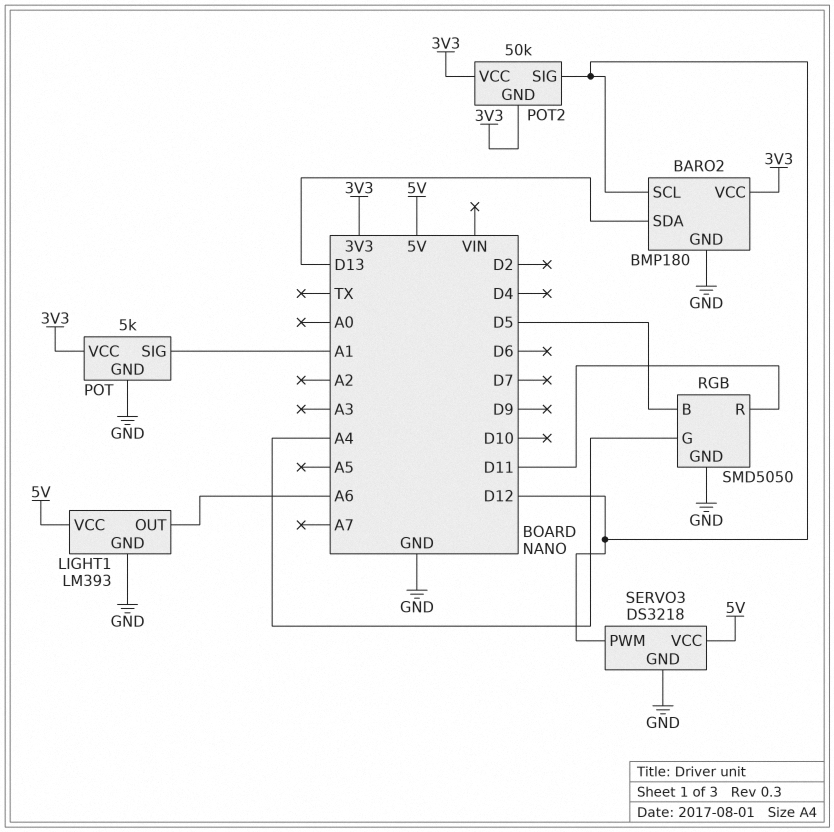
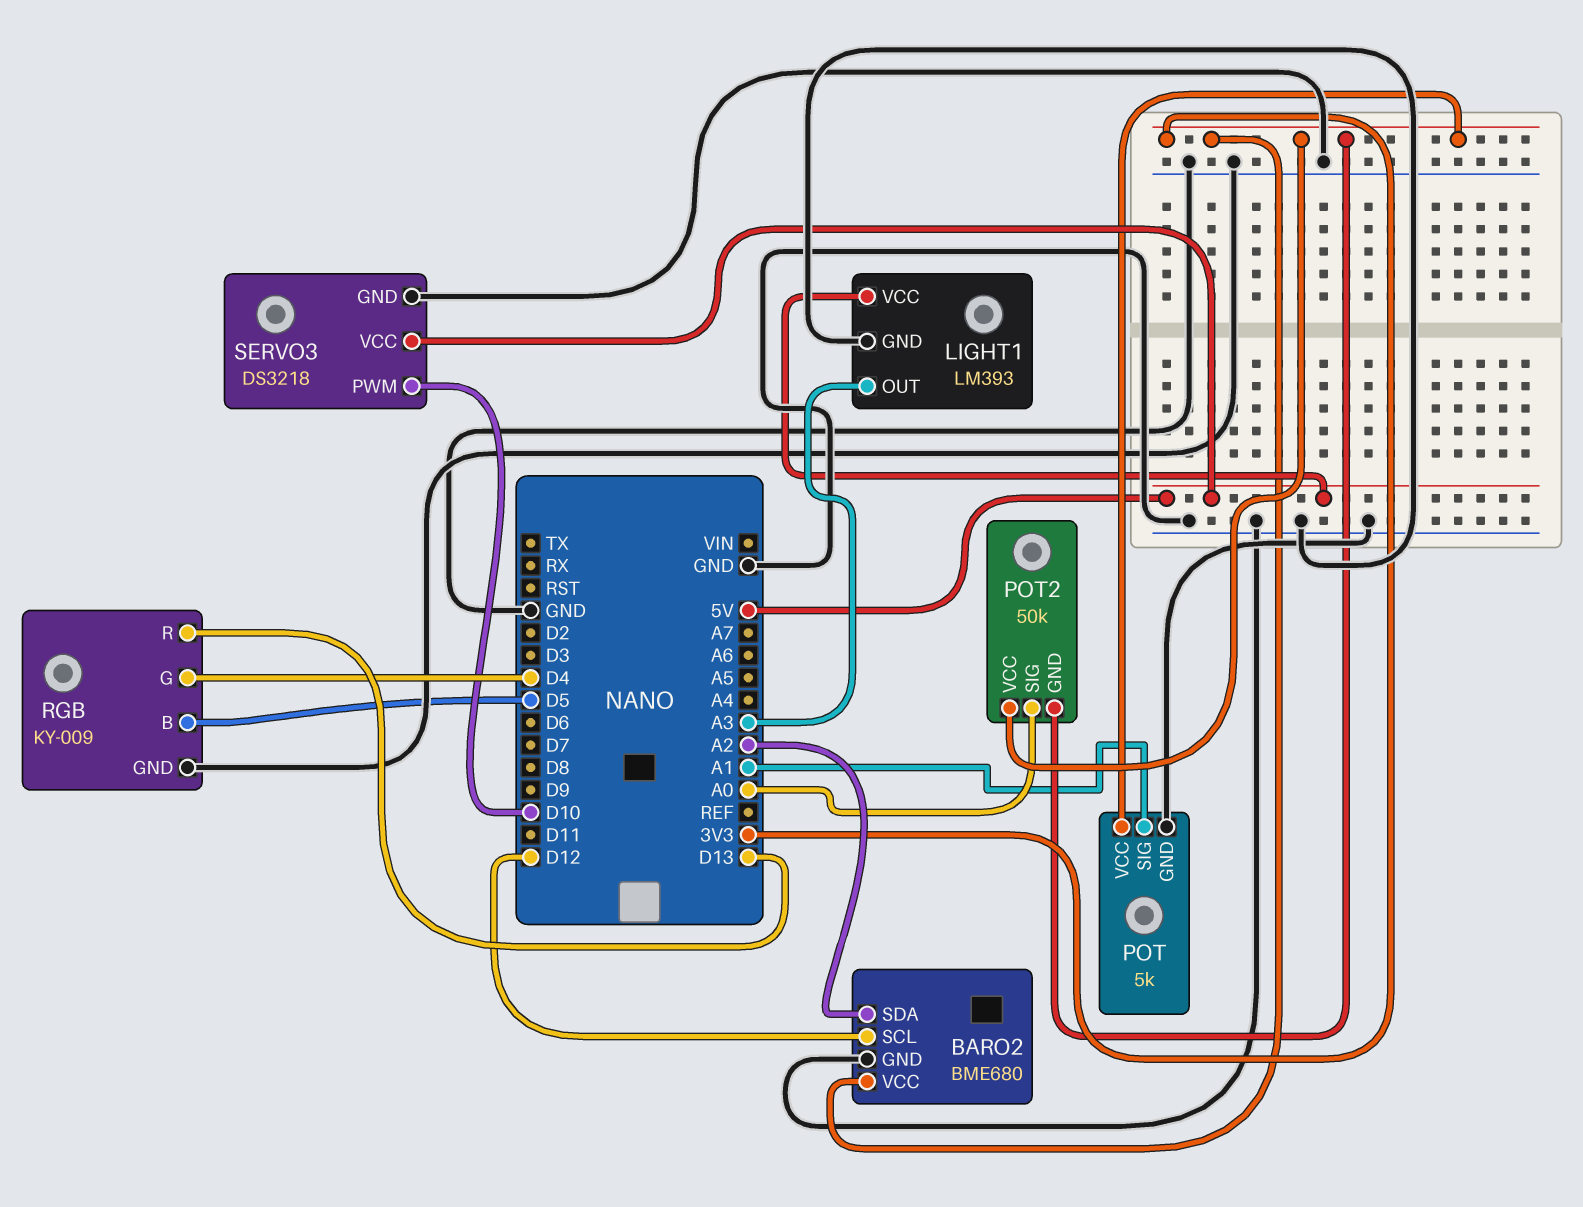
BARO2: BMP180 -> BME680
BARO2 pin SDA: D13 -> A2
LIGHT1 pin OUT: A6 -> A3
POT2 pin SIG: D12 -> A0
RGB: SMD5050 -> KY-009
RGB pin G: A4 -> D4
RGB pin R: D11 -> D13
SERVO3 pin PWM: D12 -> D10

